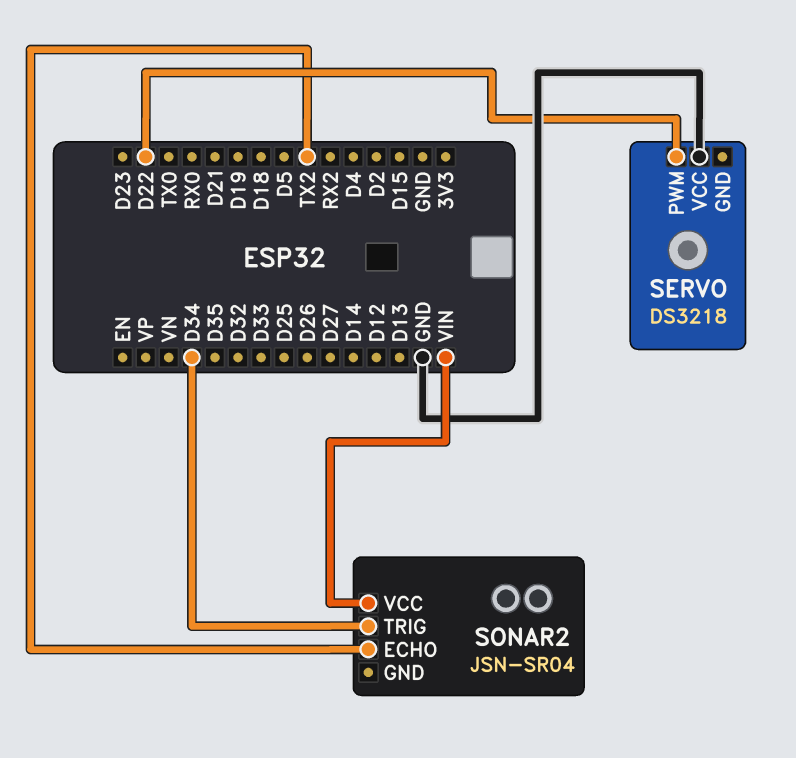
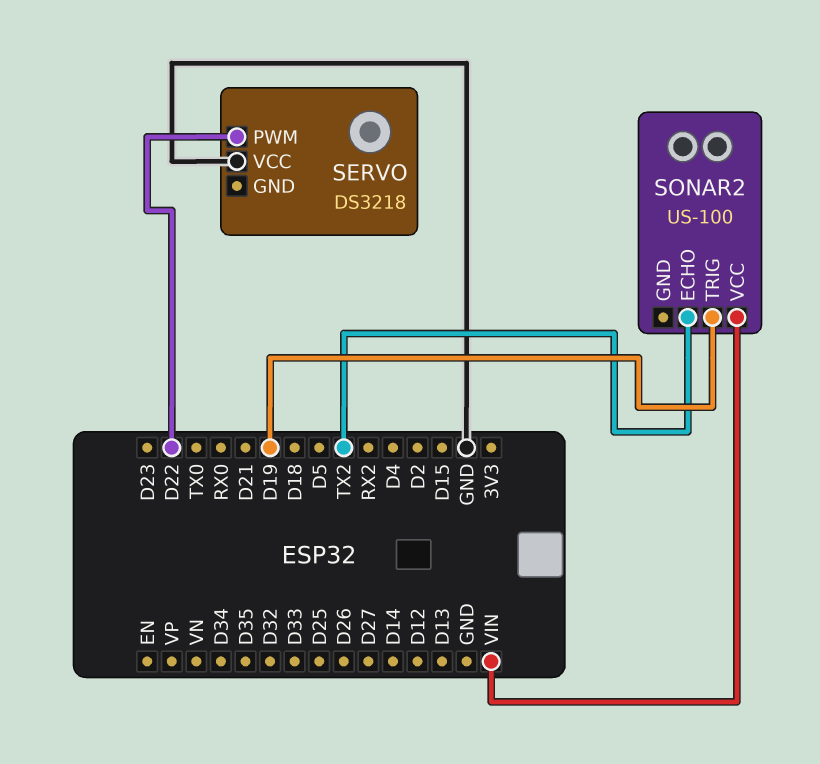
SONAR2: JSN-SR04 -> US-100
SONAR2 pin TRIG: D34 -> D19

